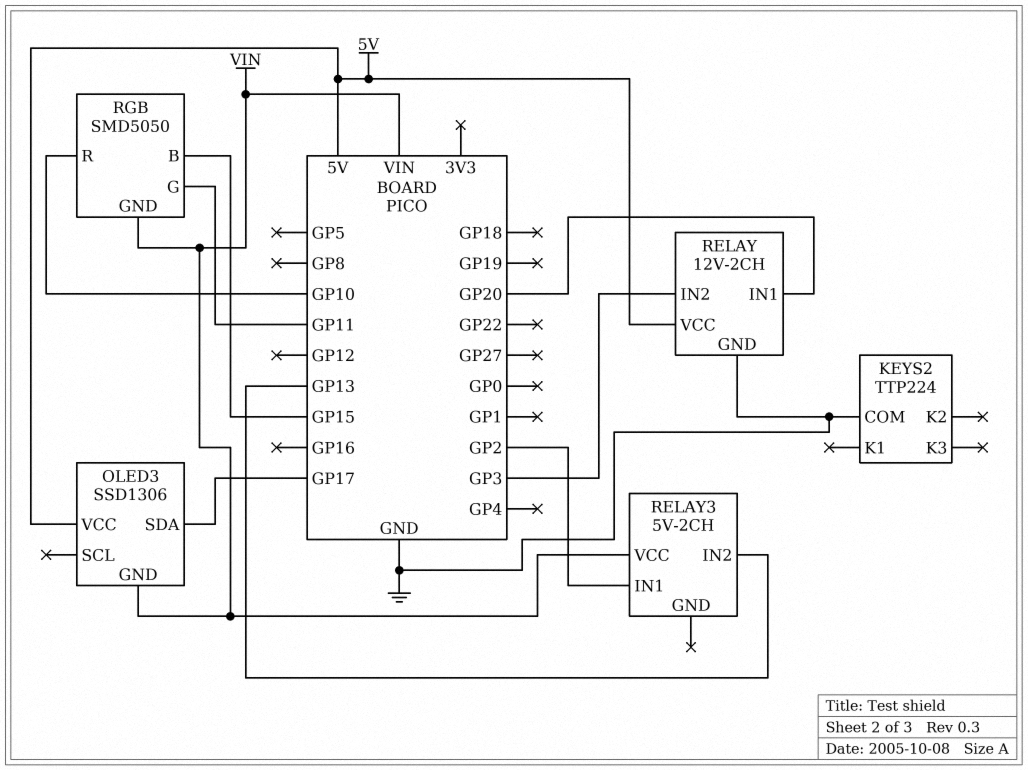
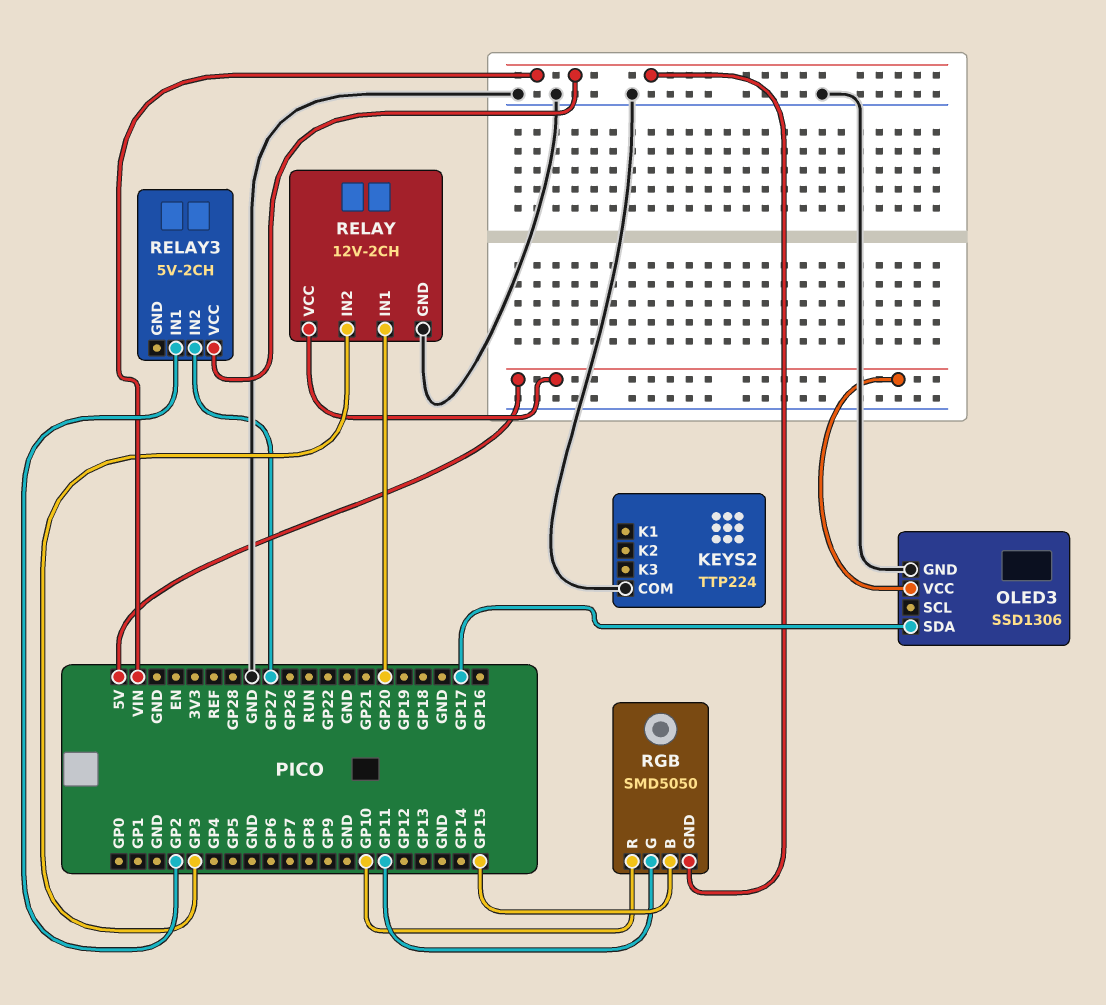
OLED3 pin GND: VIN -> GND
RELAY3 pin IN2: GP13 -> GP27

